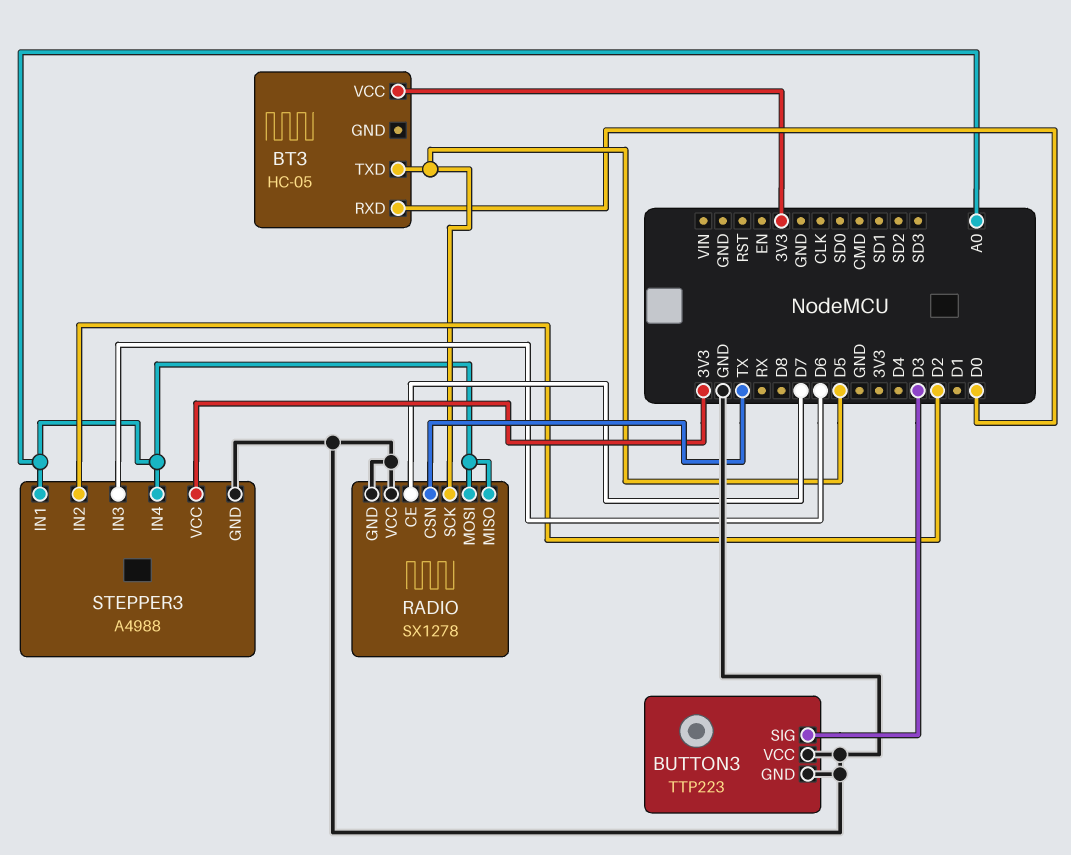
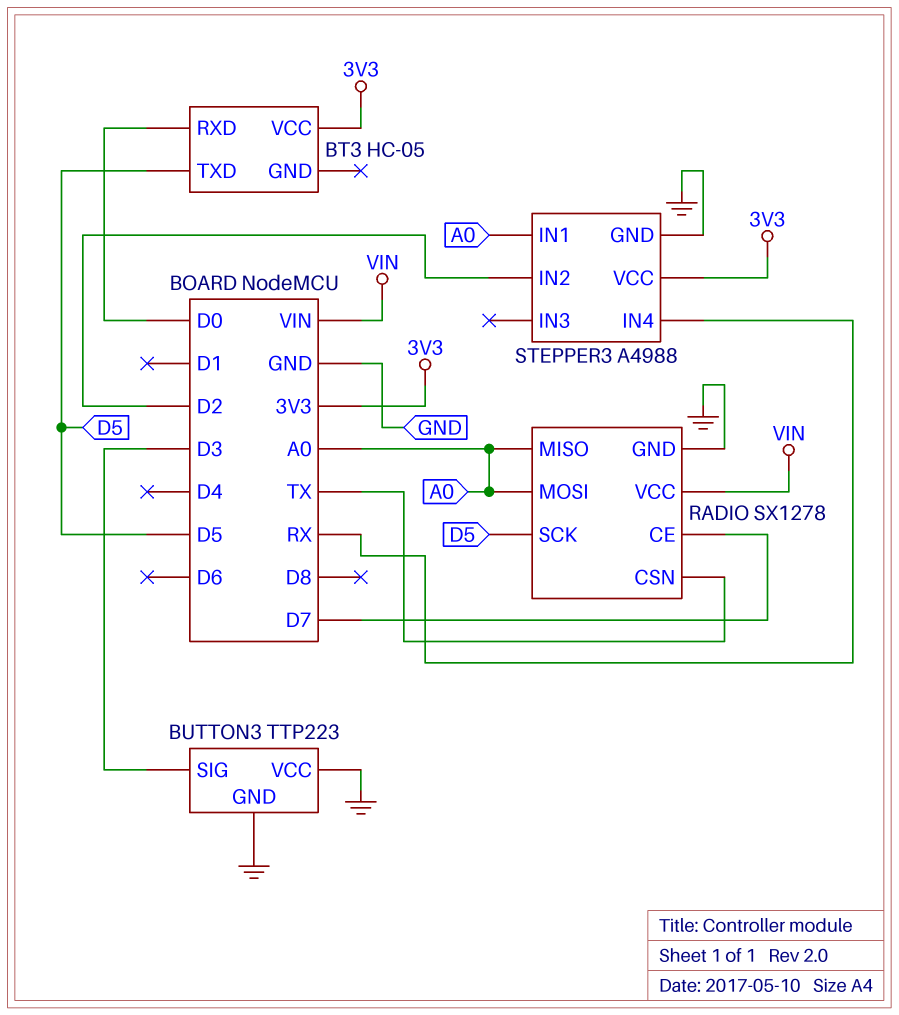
RADIO pin VCC: GND -> VIN
STEPPER3 pin IN3: D6 -> none
STEPPER3 pin IN4: A0 -> RX

